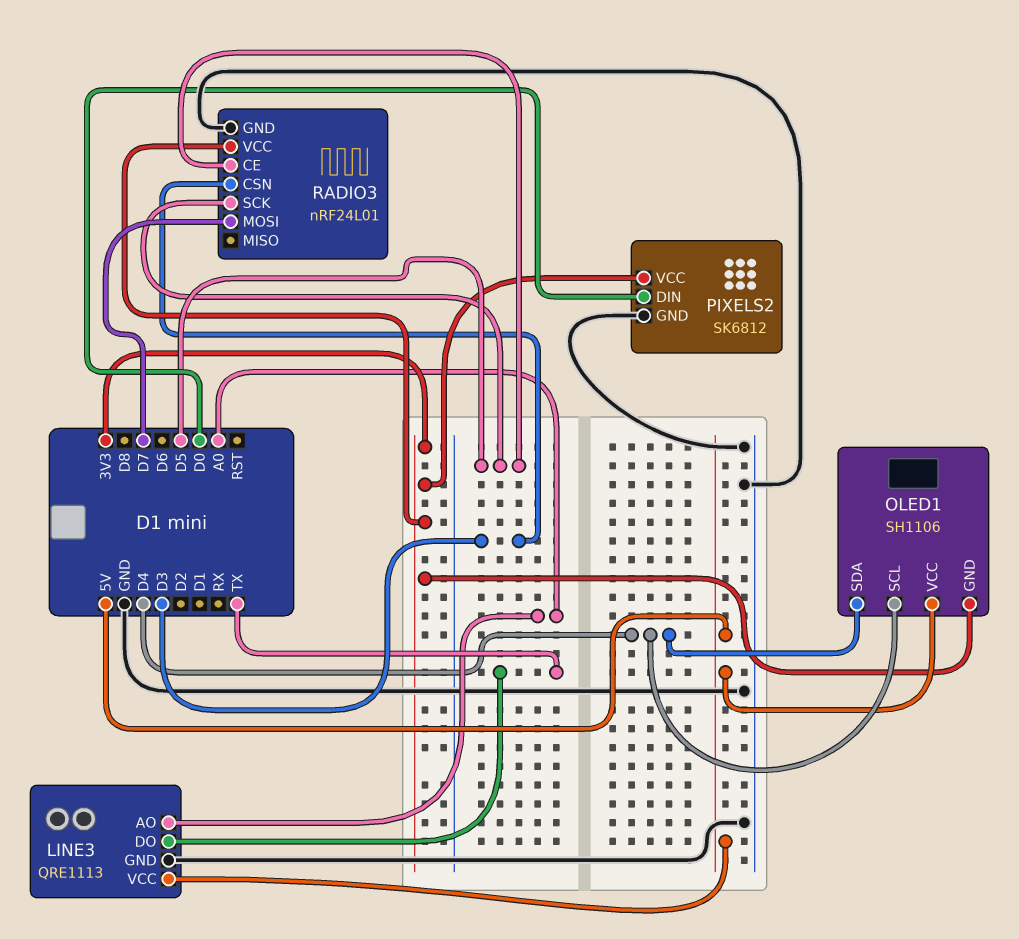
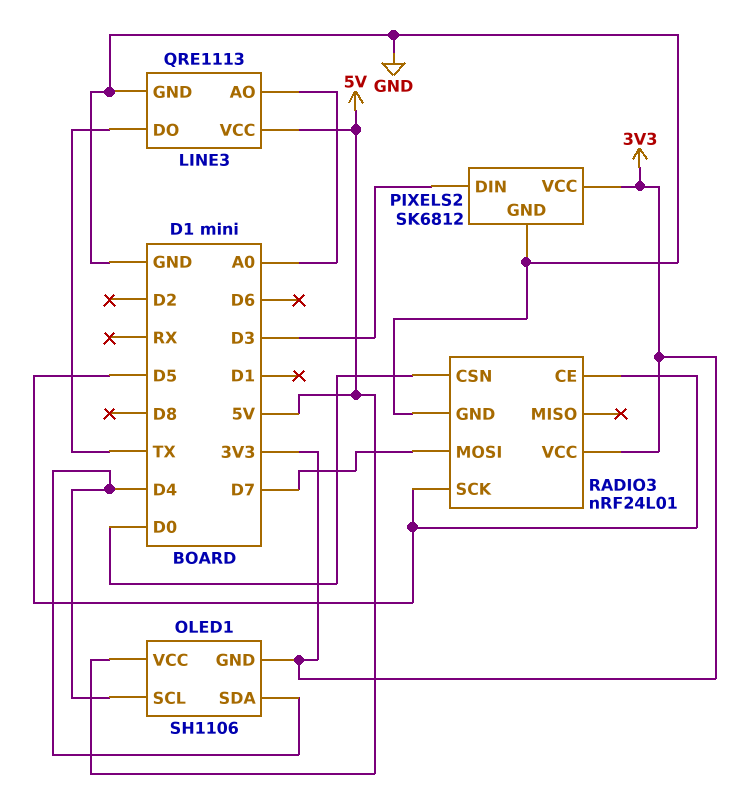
PIXELS2 pin DIN: D0 -> D3
RADIO3 pin CSN: D3 -> D0

